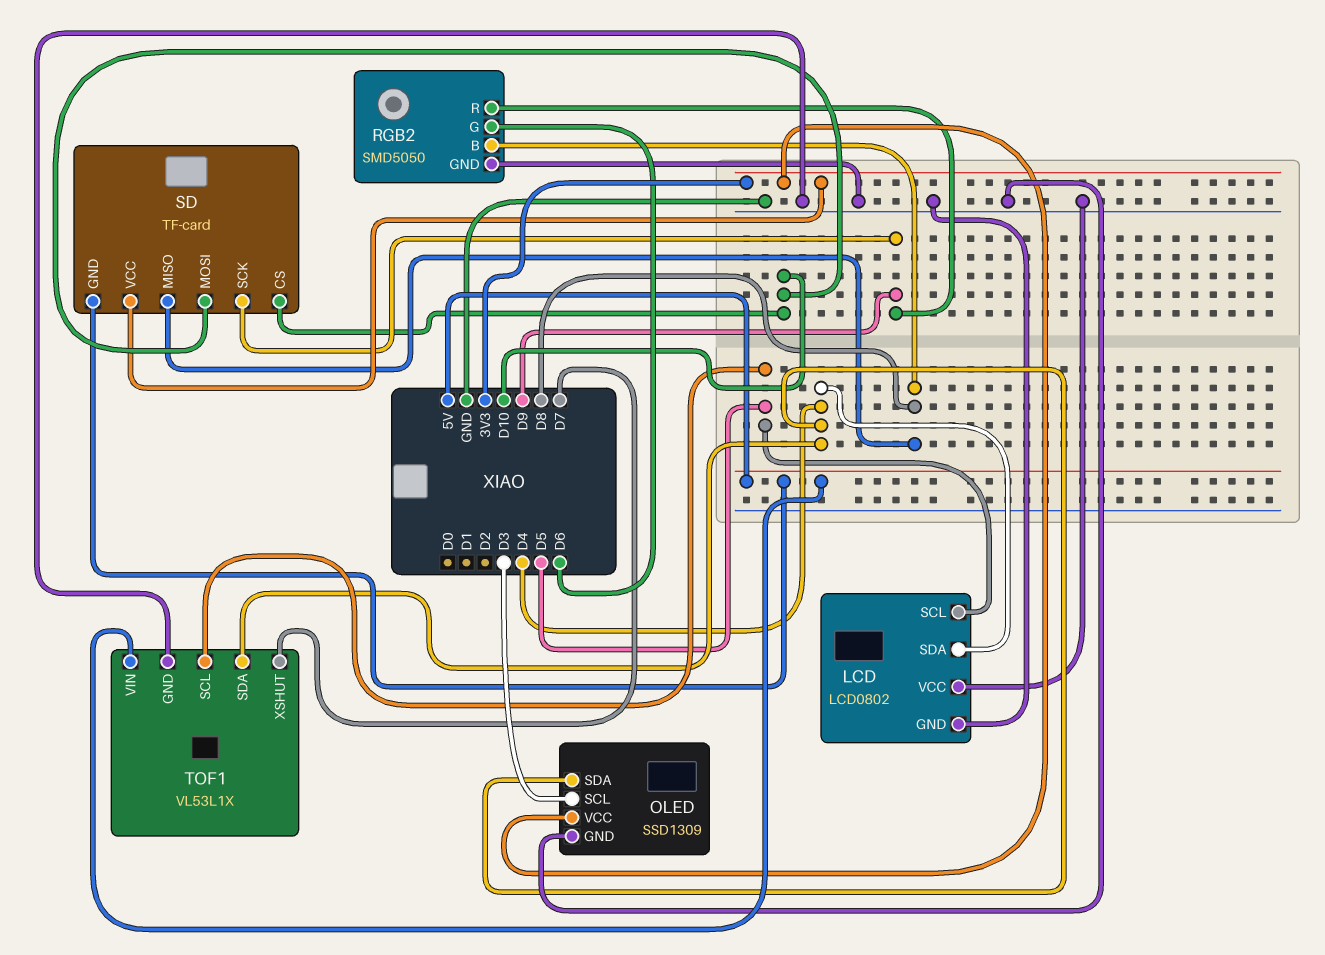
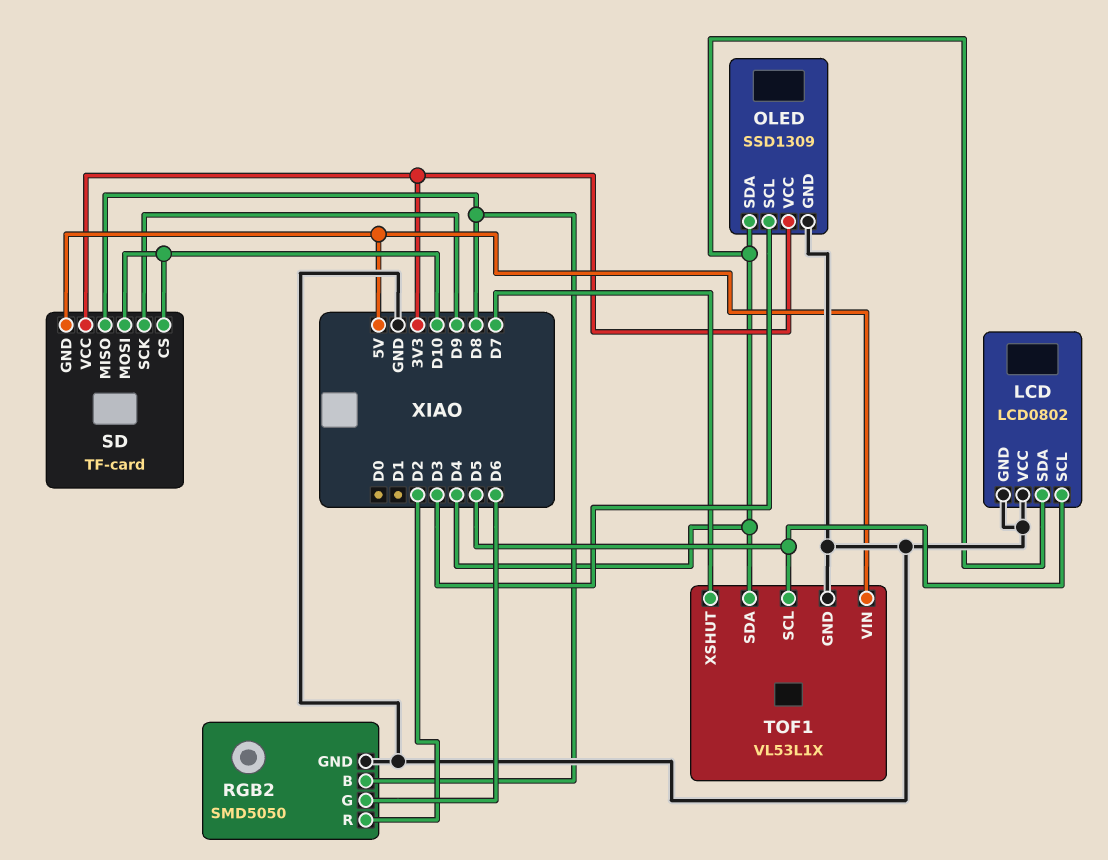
RGB2 pin R: D9 -> D2

